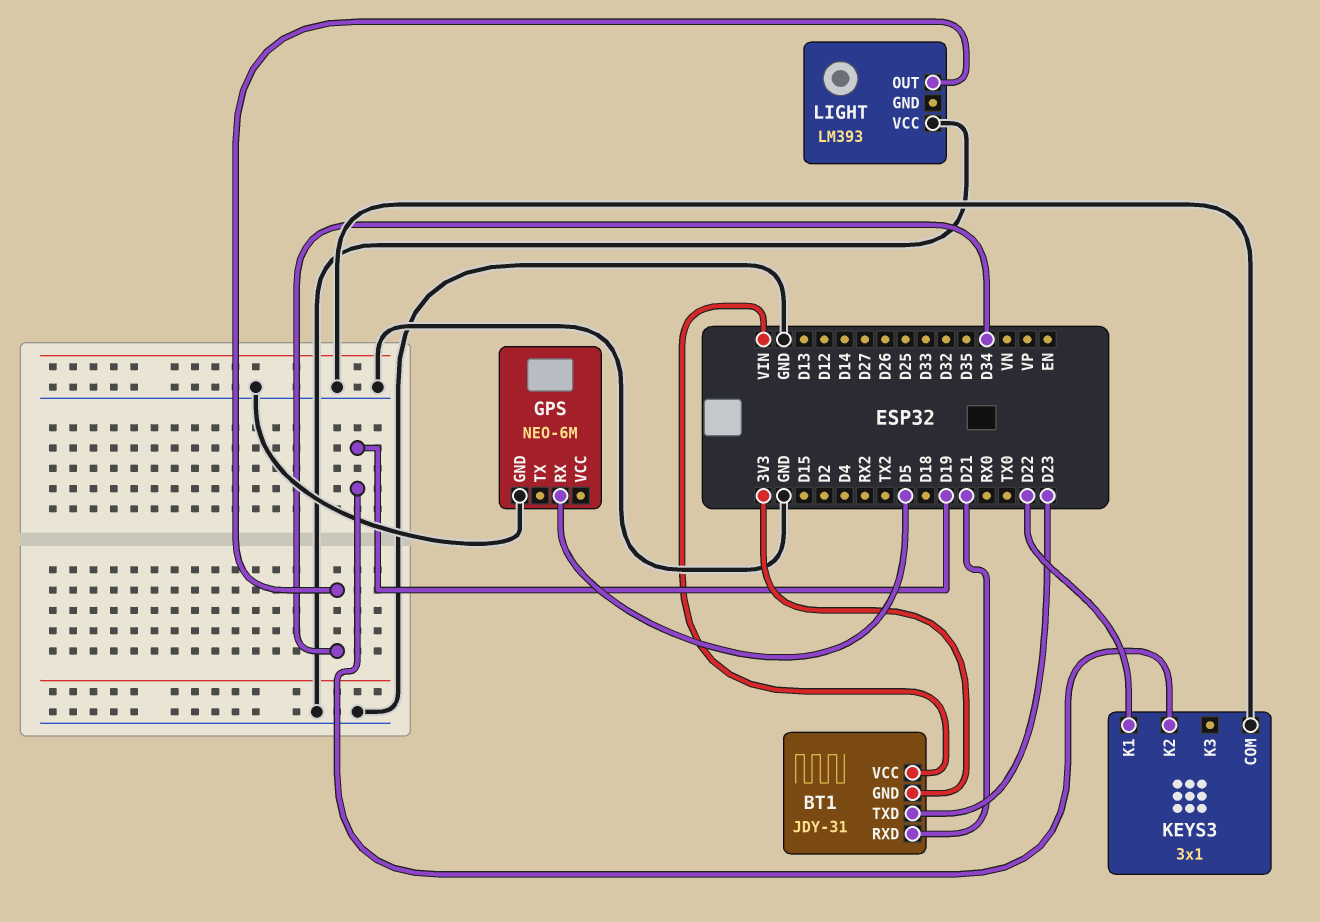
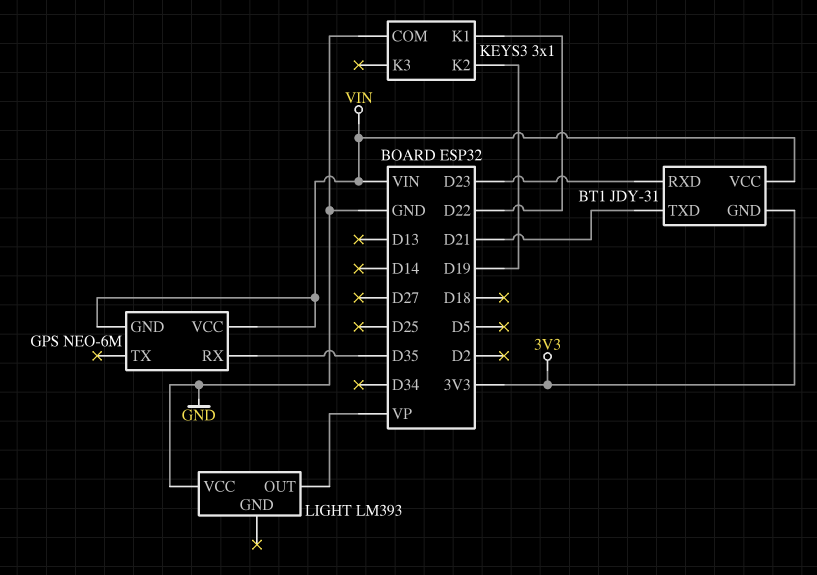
BT1 pin RXD: D21 -> D23
BT1 pin TXD: D23 -> D21
GPS pin GND: GND -> VIN
GPS pin RX: D5 -> D35
GPS pin VCC: none -> VIN
LIGHT pin OUT: D34 -> VP

